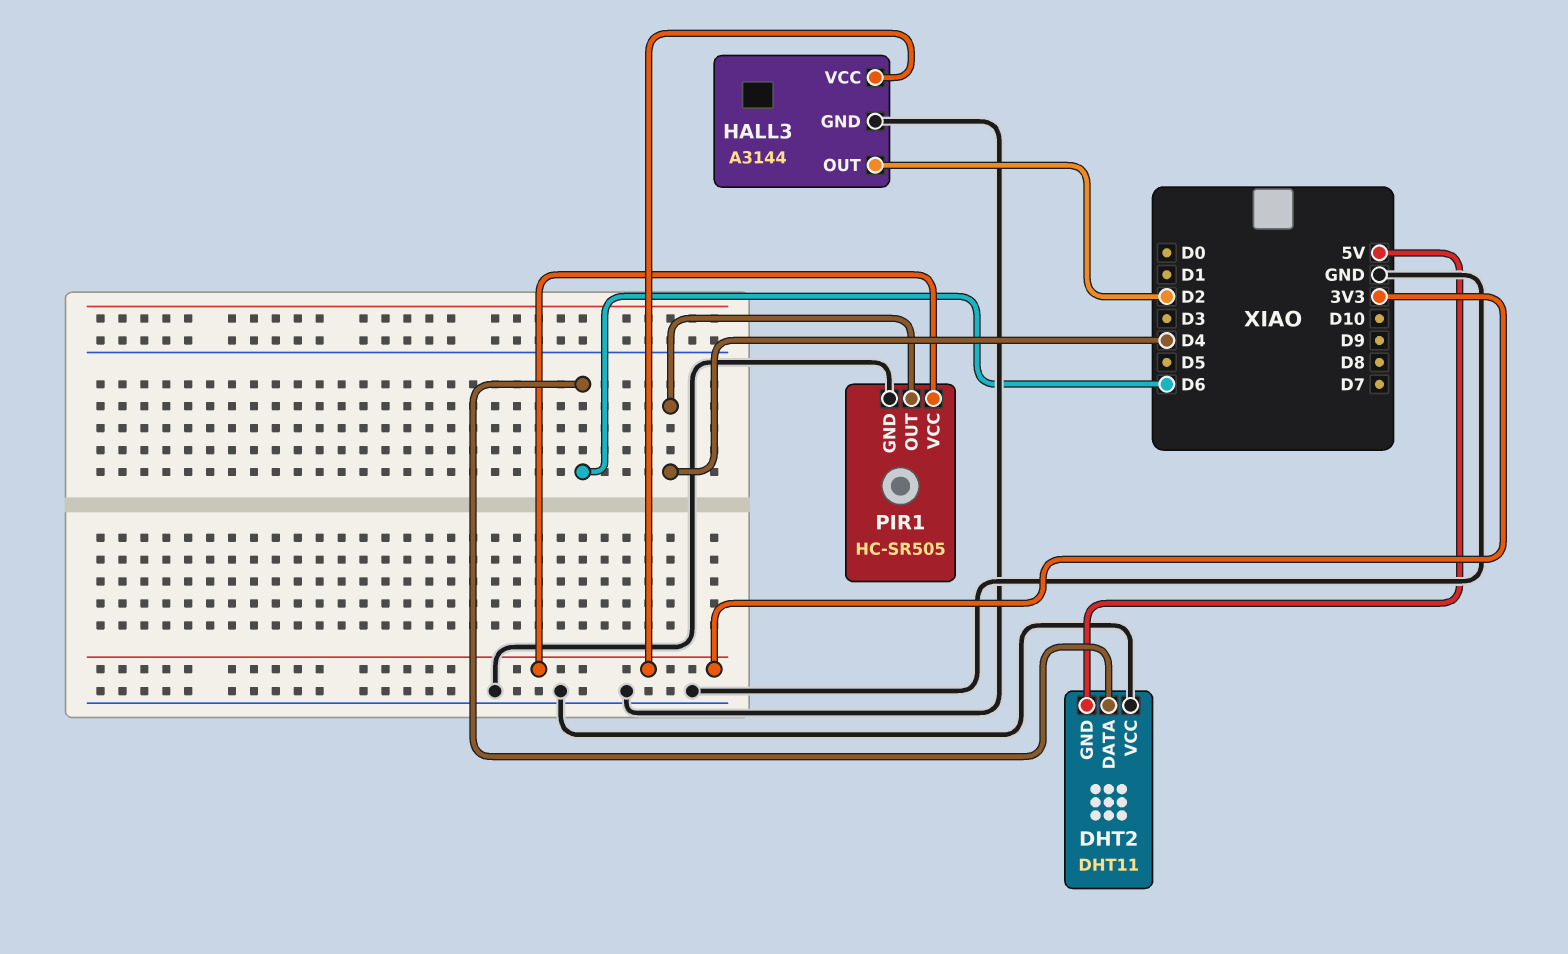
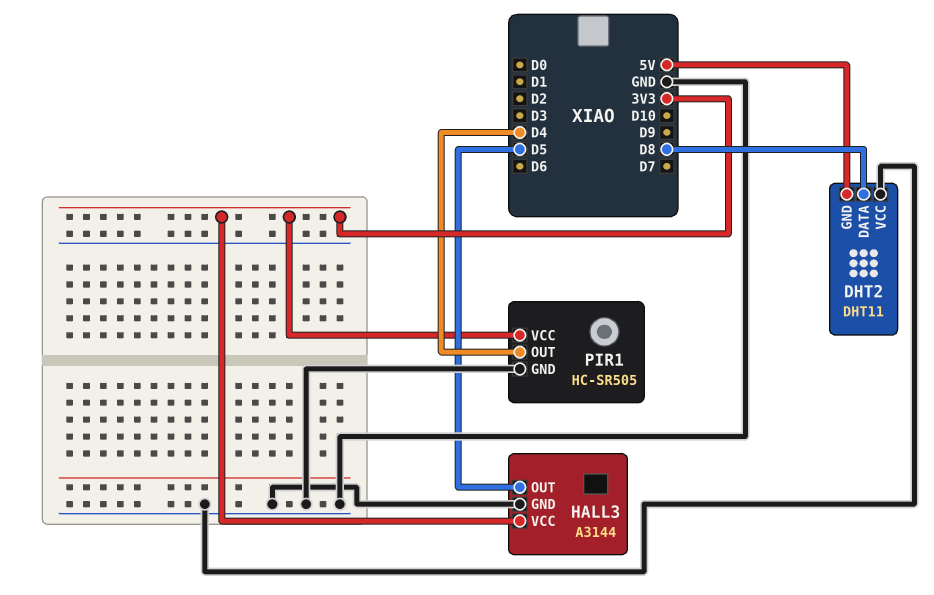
DHT2 pin DATA: D6 -> D8
HALL3 pin OUT: D2 -> D5

